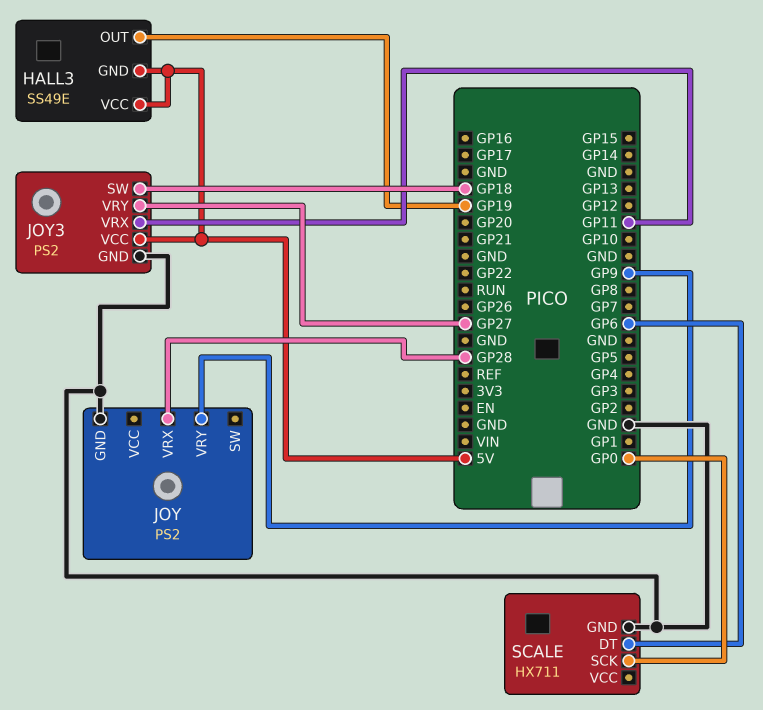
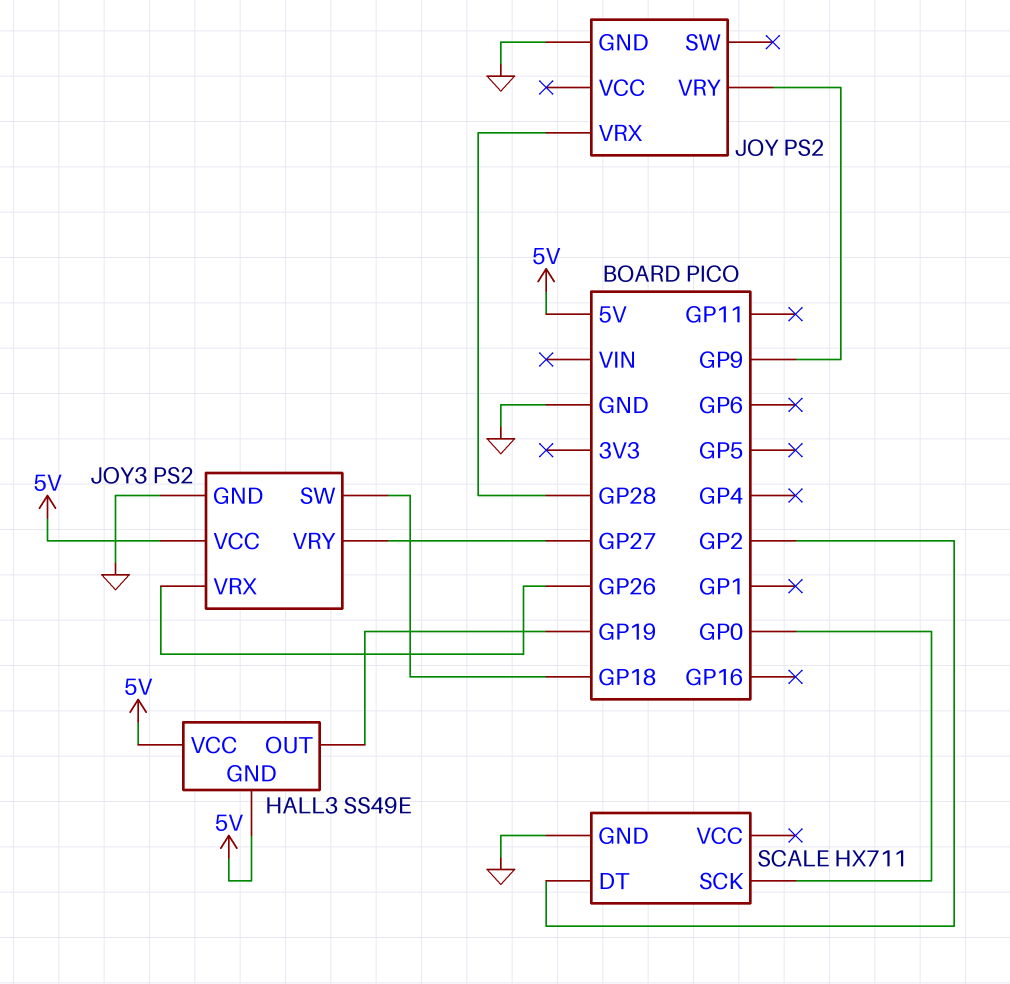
JOY3 pin VRX: GP11 -> GP26
SCALE pin DT: GP6 -> GP2

